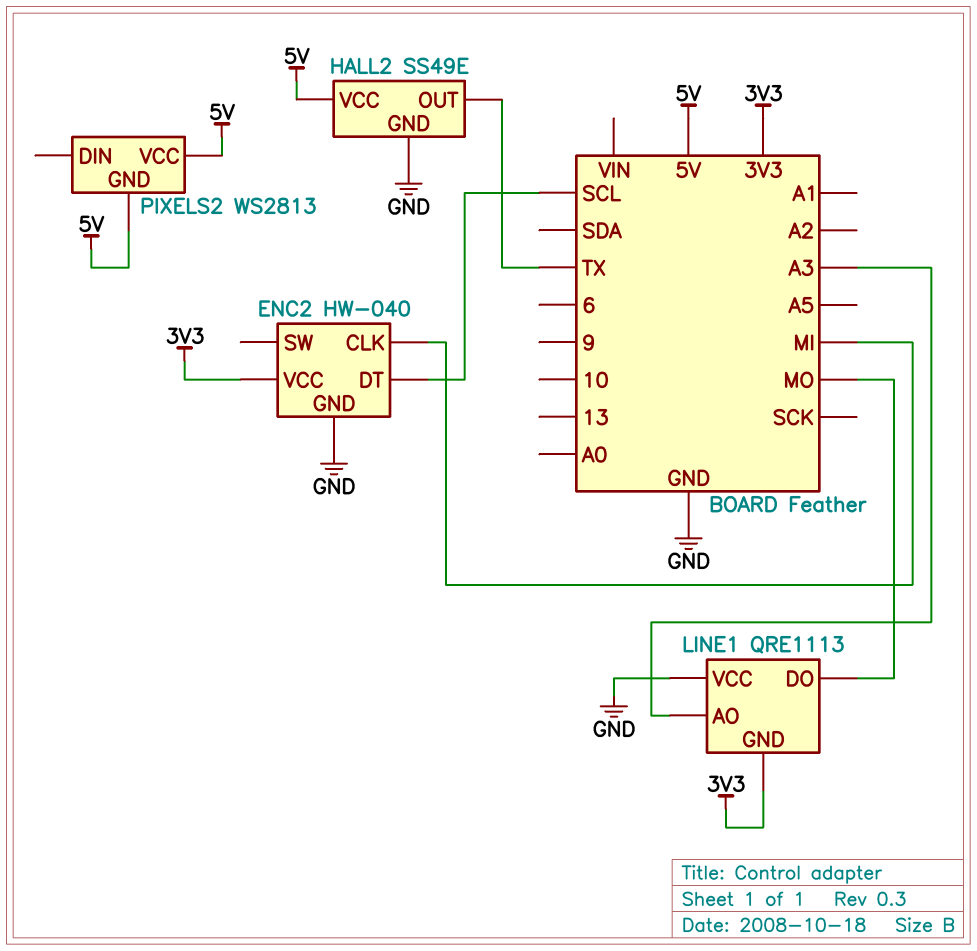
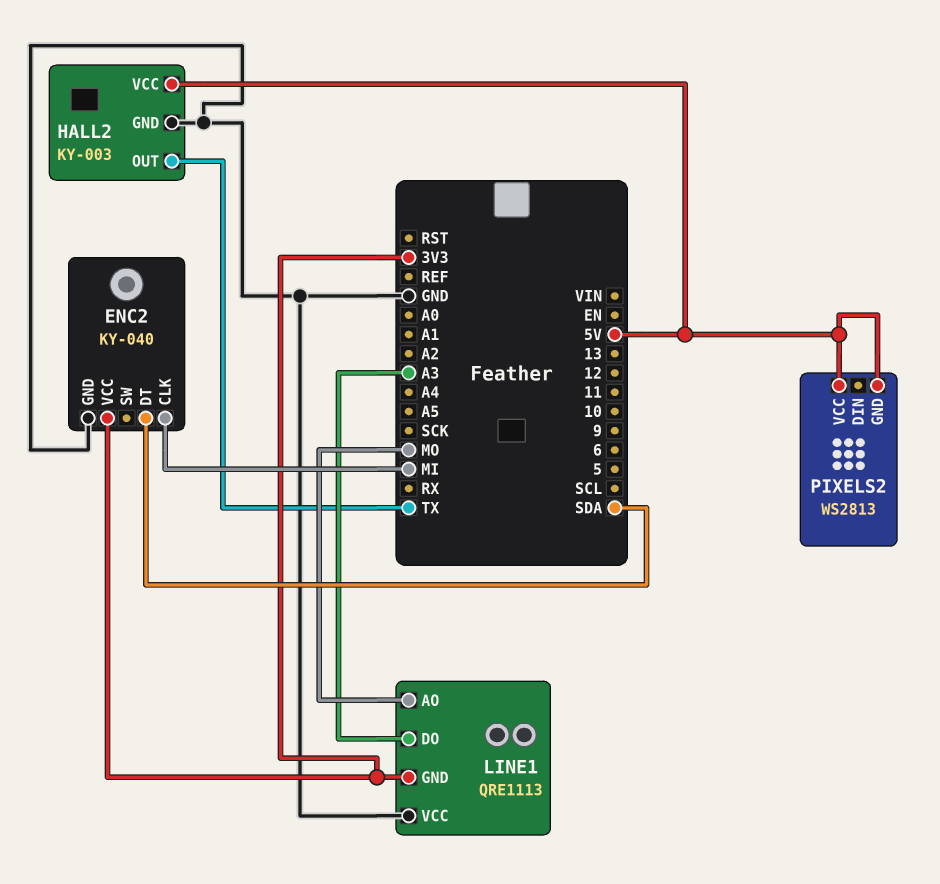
ENC2: HW-040 -> KY-040
ENC2 pin DT: SCL -> SDA
HALL2: SS49E -> KY-003
LINE1 pin AO: A3 -> MO
LINE1 pin DO: MO -> A3

